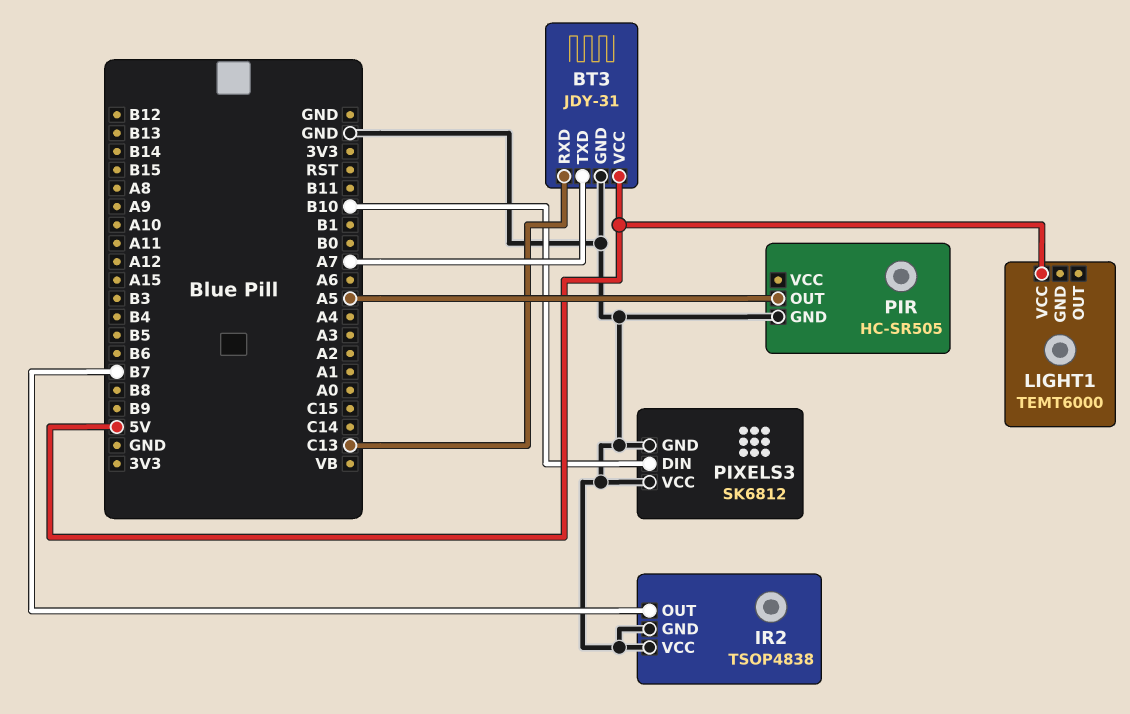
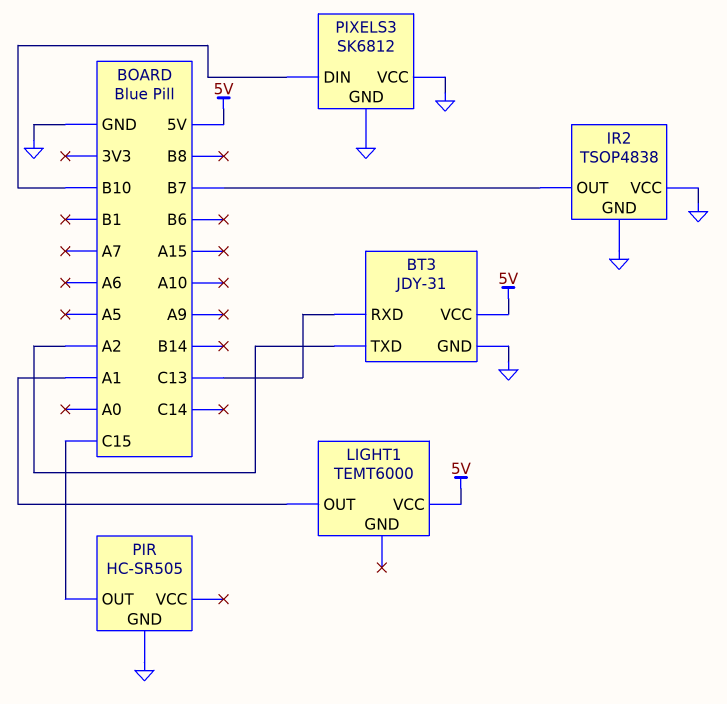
BT3 pin TXD: A7 -> A2
LIGHT1 pin OUT: none -> A1
PIR pin OUT: A5 -> C15

